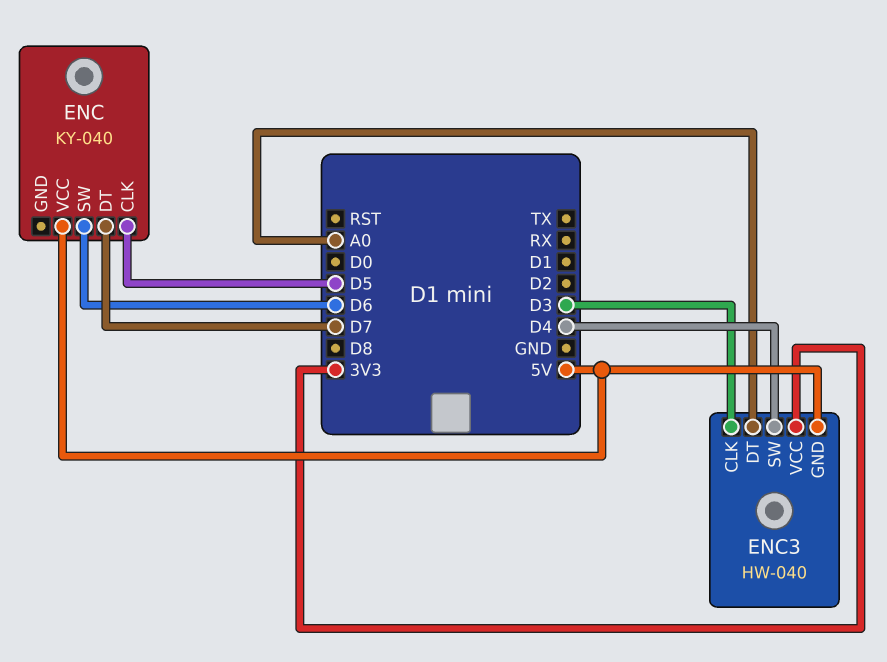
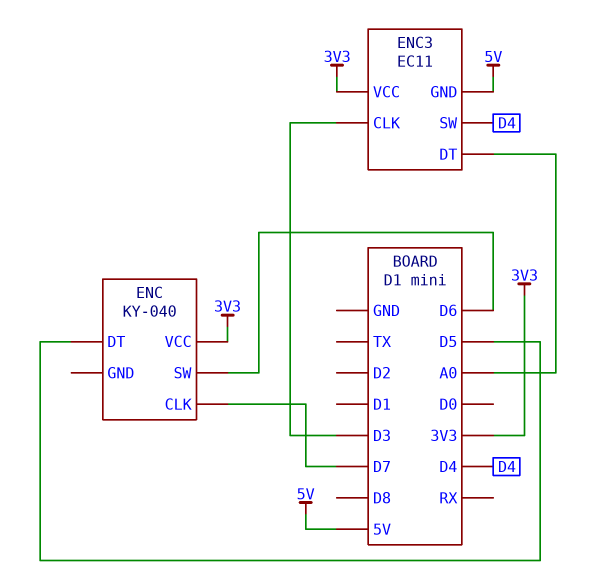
ENC pin CLK: D5 -> D7
ENC pin DT: D7 -> D5
ENC pin VCC: 5V -> 3V3
ENC3: HW-040 -> EC11

